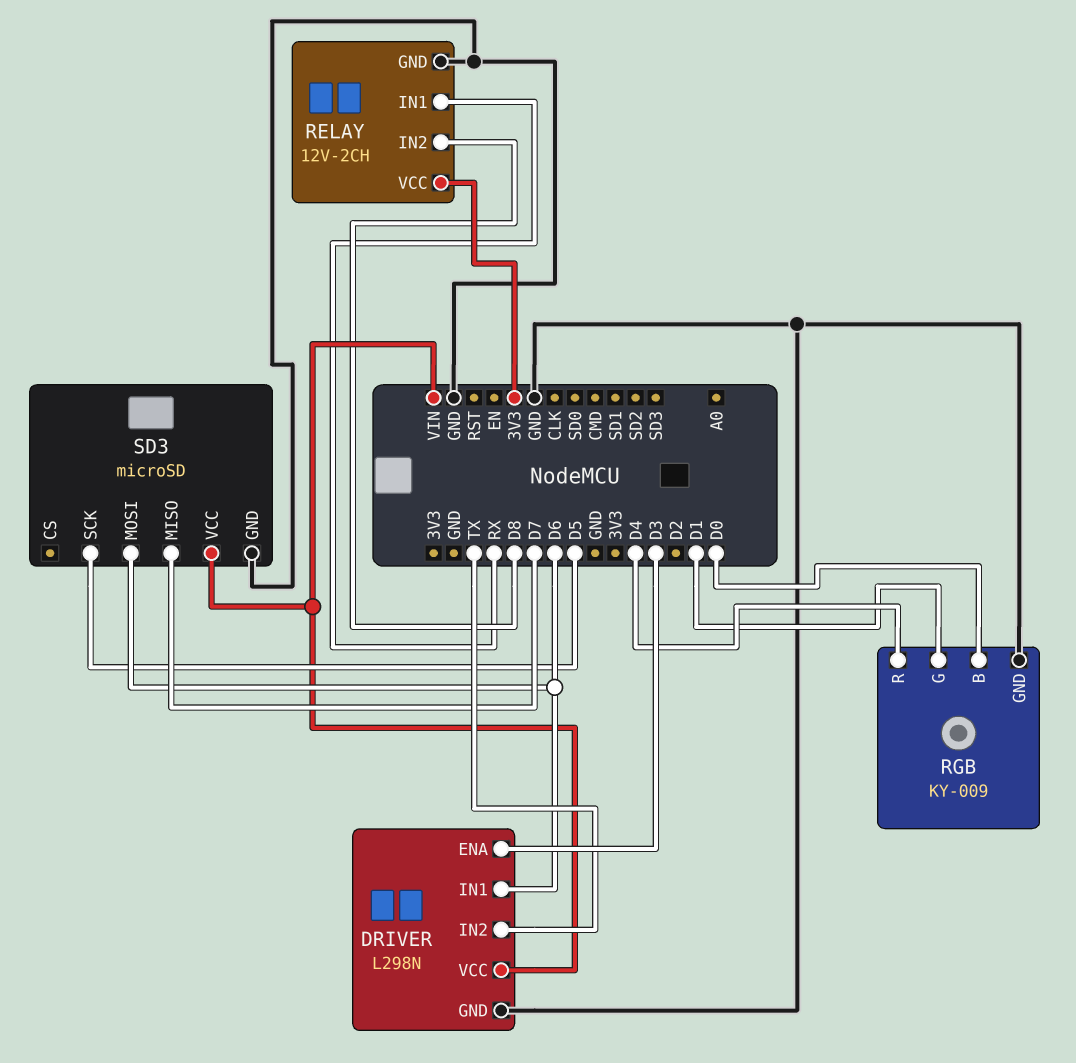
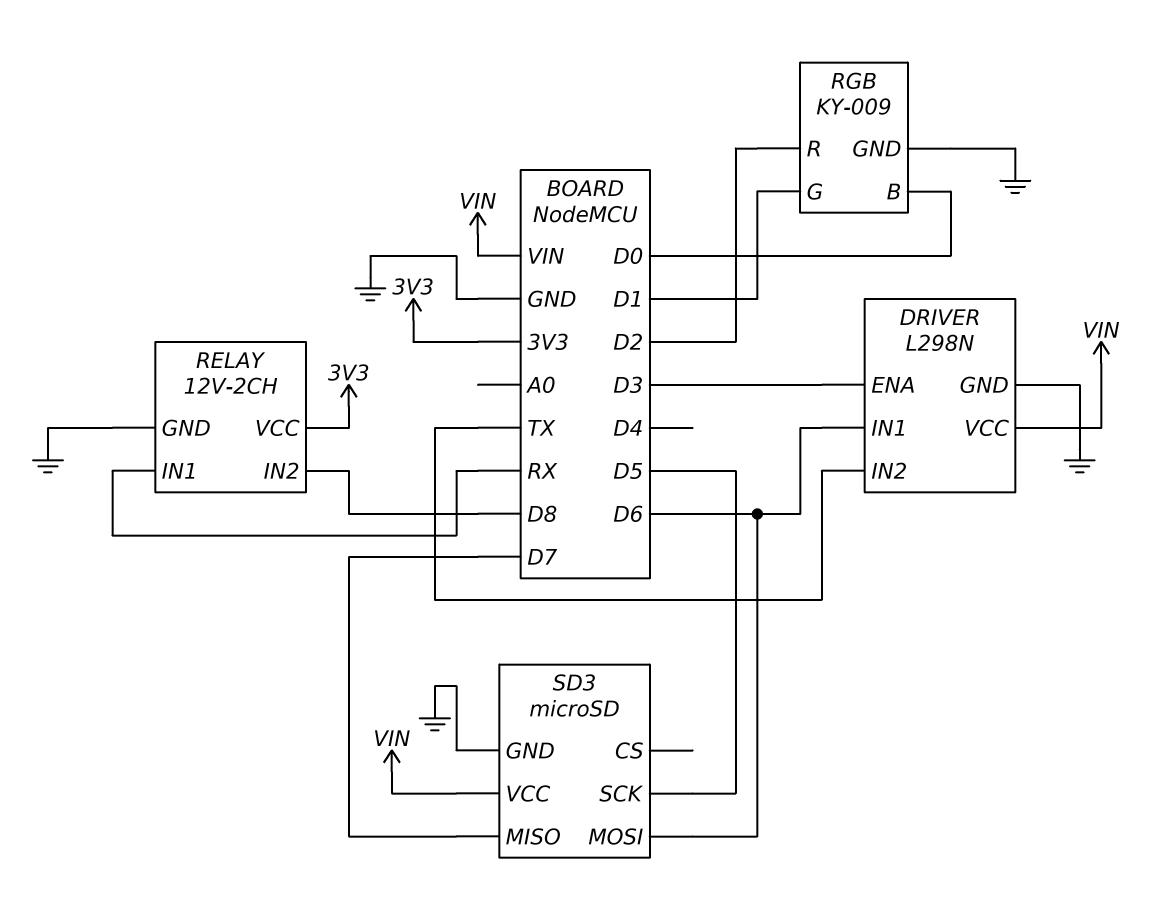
RGB pin R: D4 -> D2

